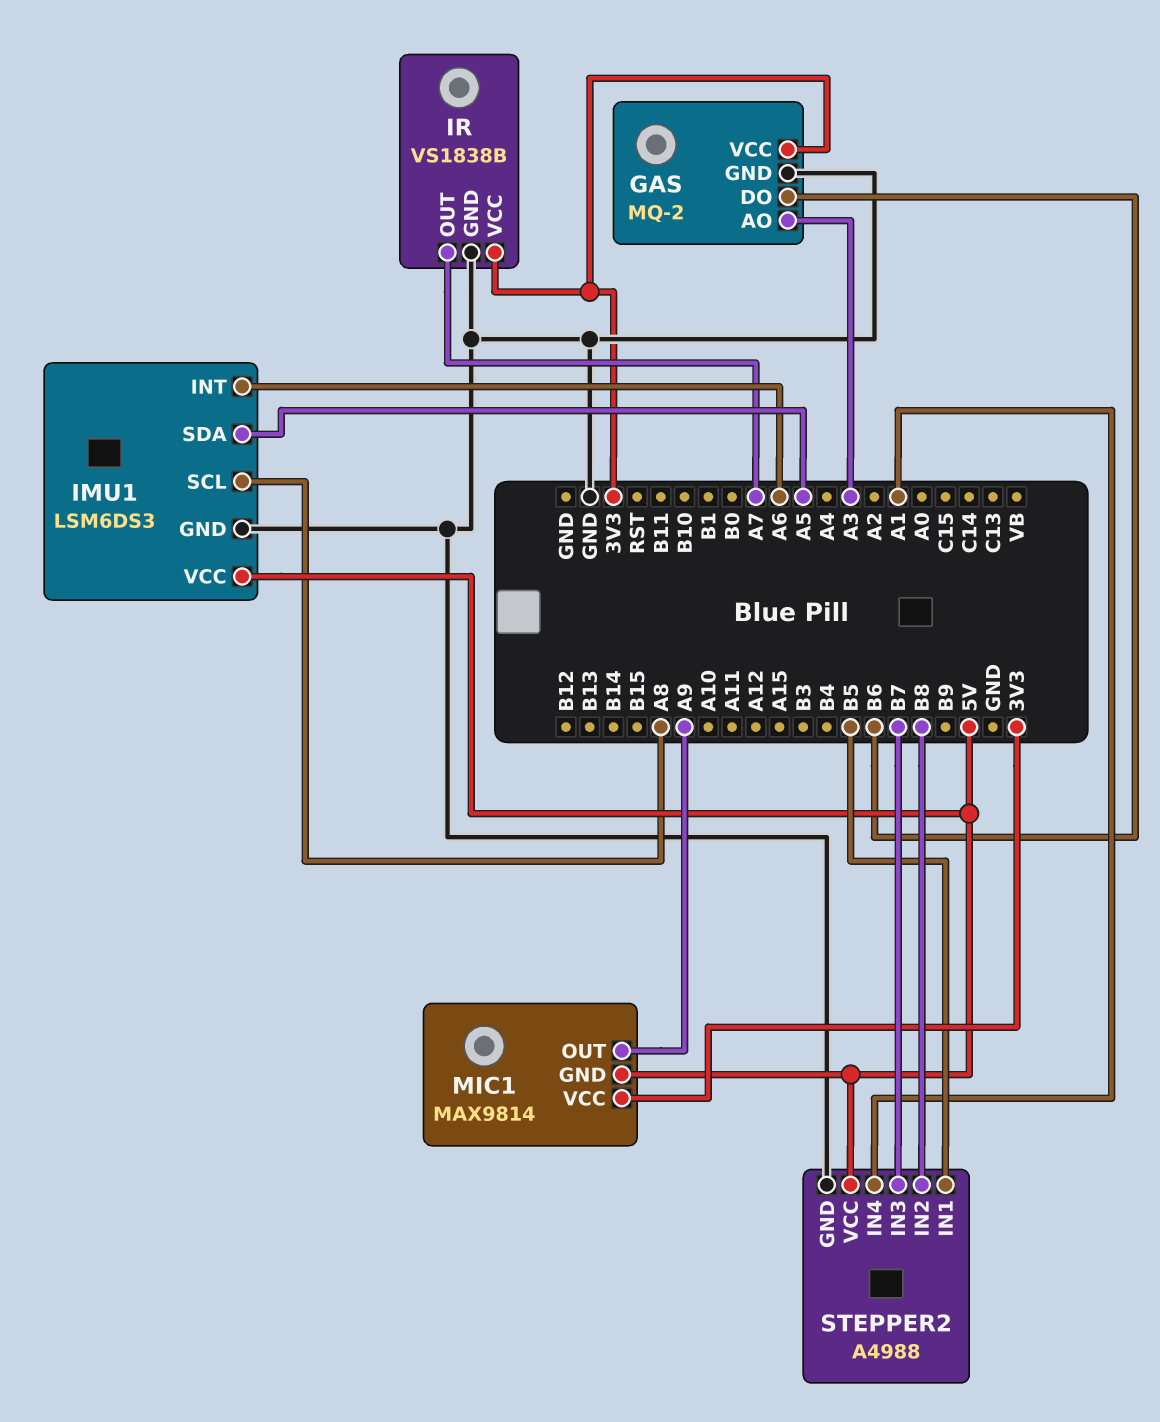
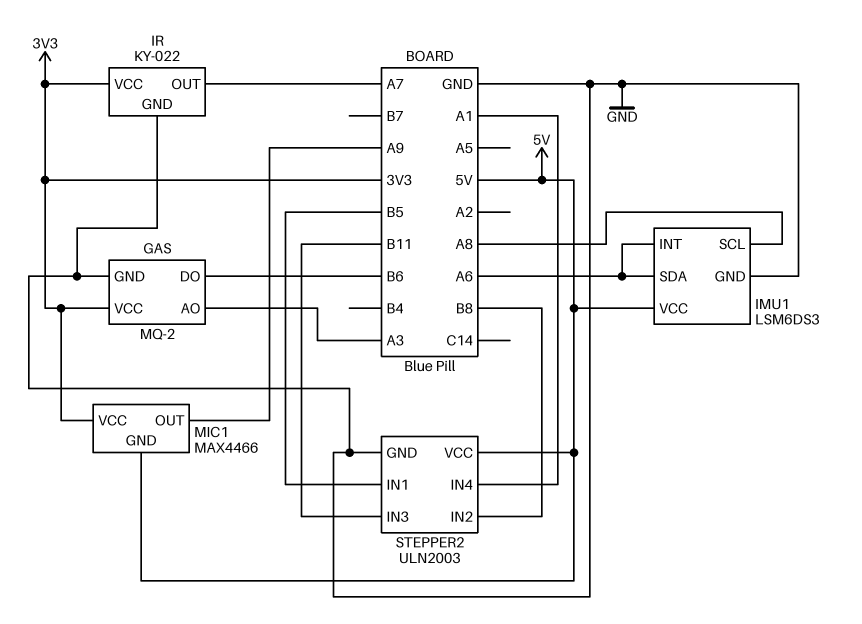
IMU1 pin SDA: A5 -> A6
IR: VS1838B -> KY-022
MIC1: MAX9814 -> MAX4466
STEPPER2: A4988 -> ULN2003
STEPPER2 pin IN3: B7 -> B11

